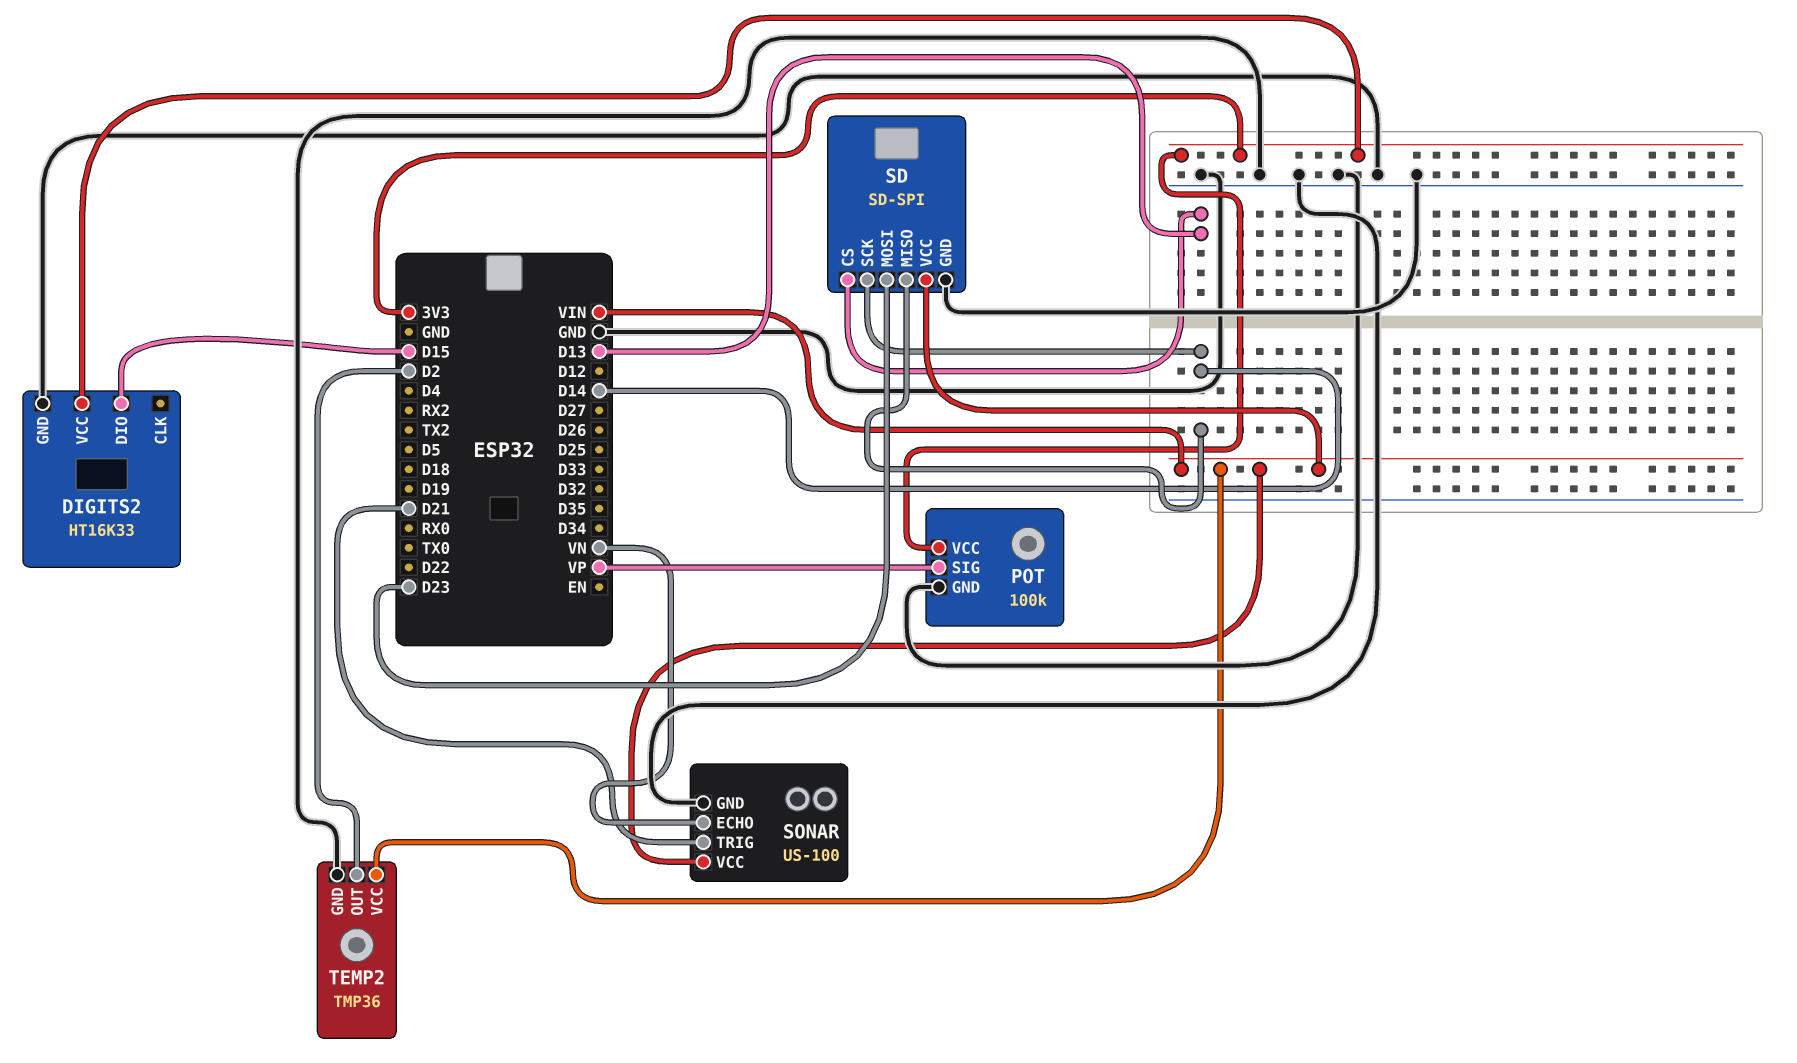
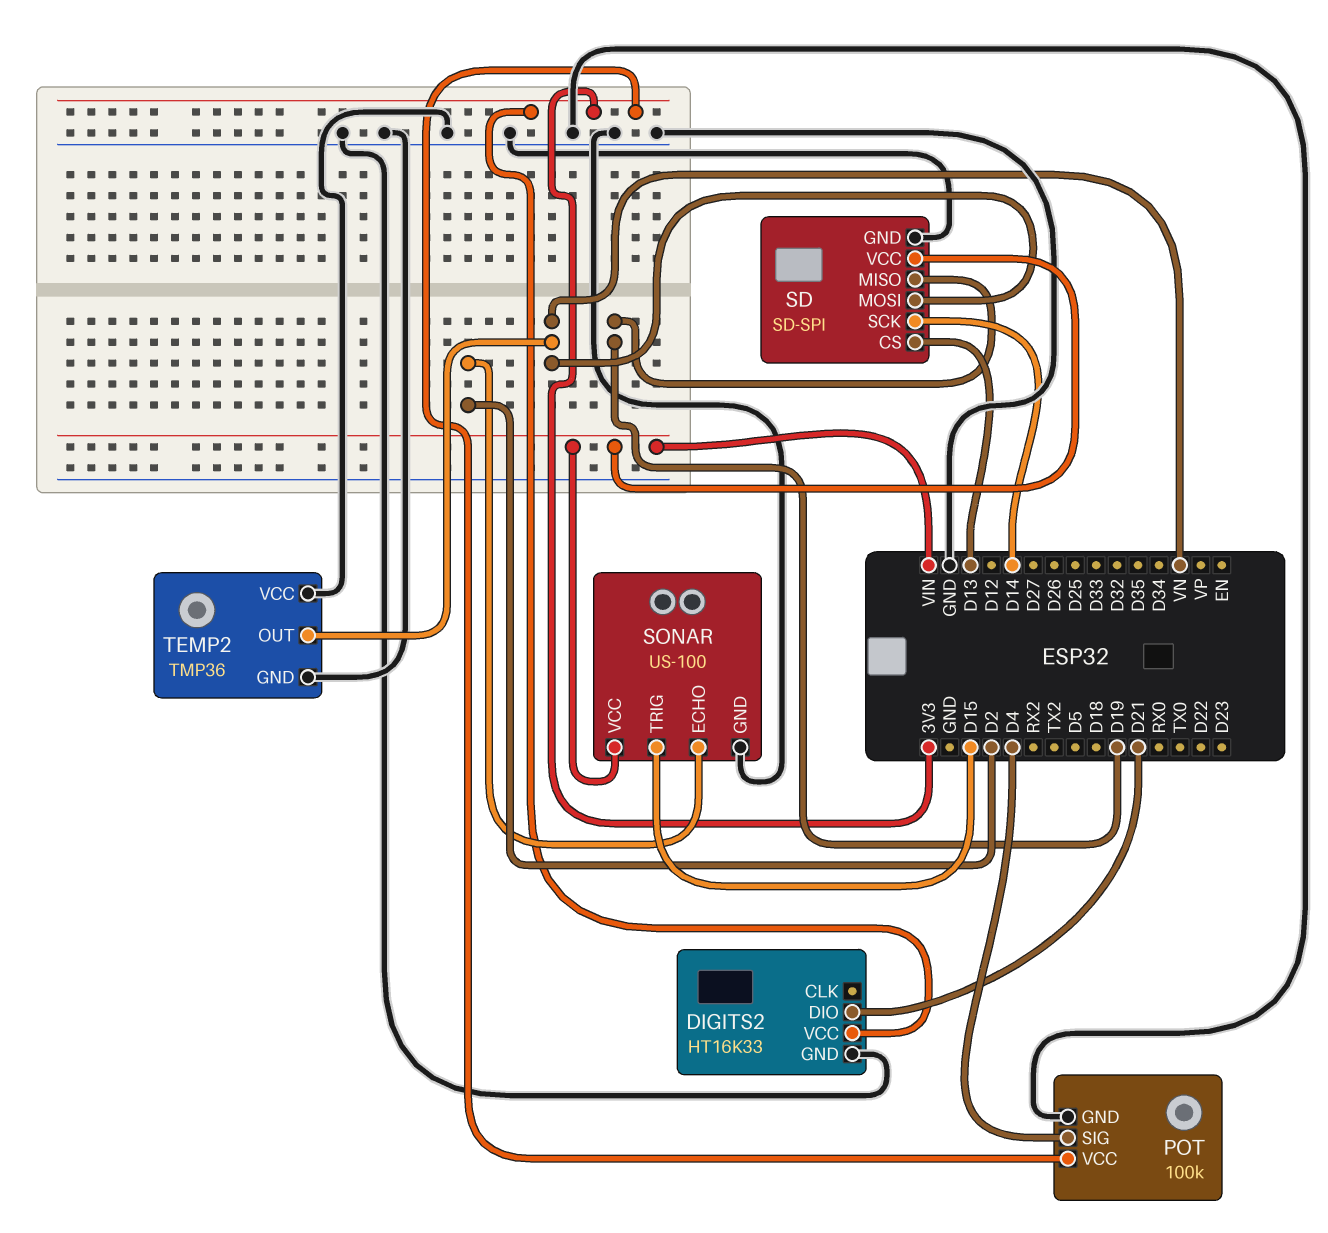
DIGITS2 pin DIO: D15 -> D21
POT pin SIG: VP -> D4
SD pin MISO: D14 -> D19
SD pin MOSI: D23 -> VN
SONAR pin ECHO: VN -> D2
SONAR pin TRIG: D21 -> D15
TEMP2 pin OUT: D2 -> VN
TEMP2 pin VCC: VIN -> GND

